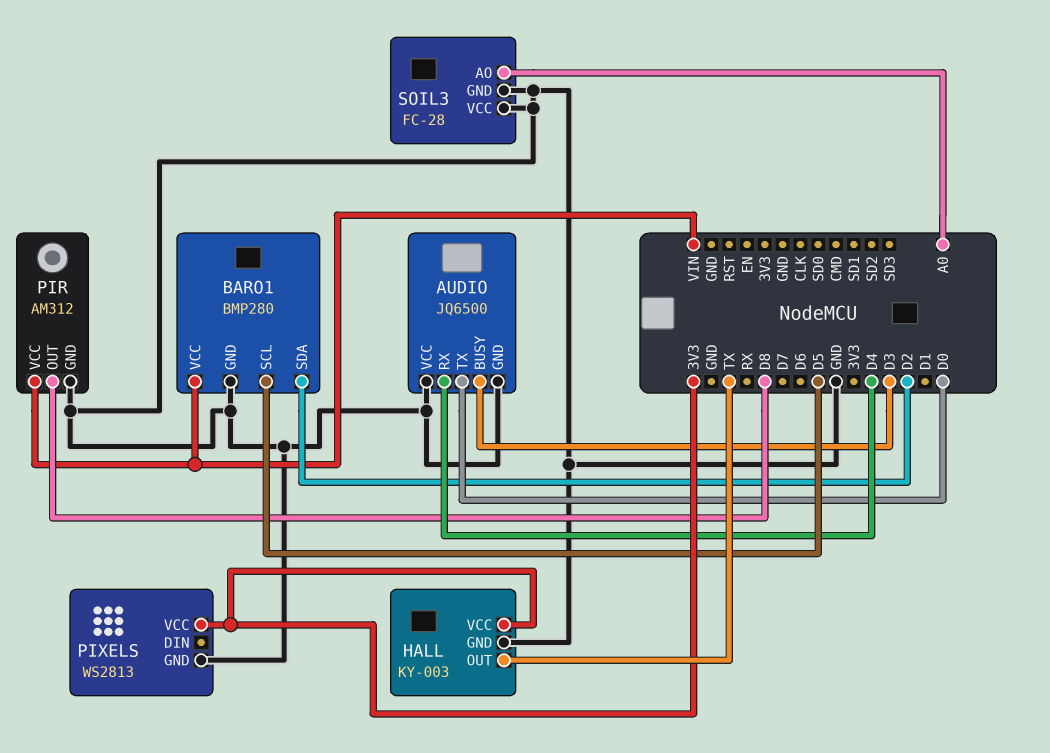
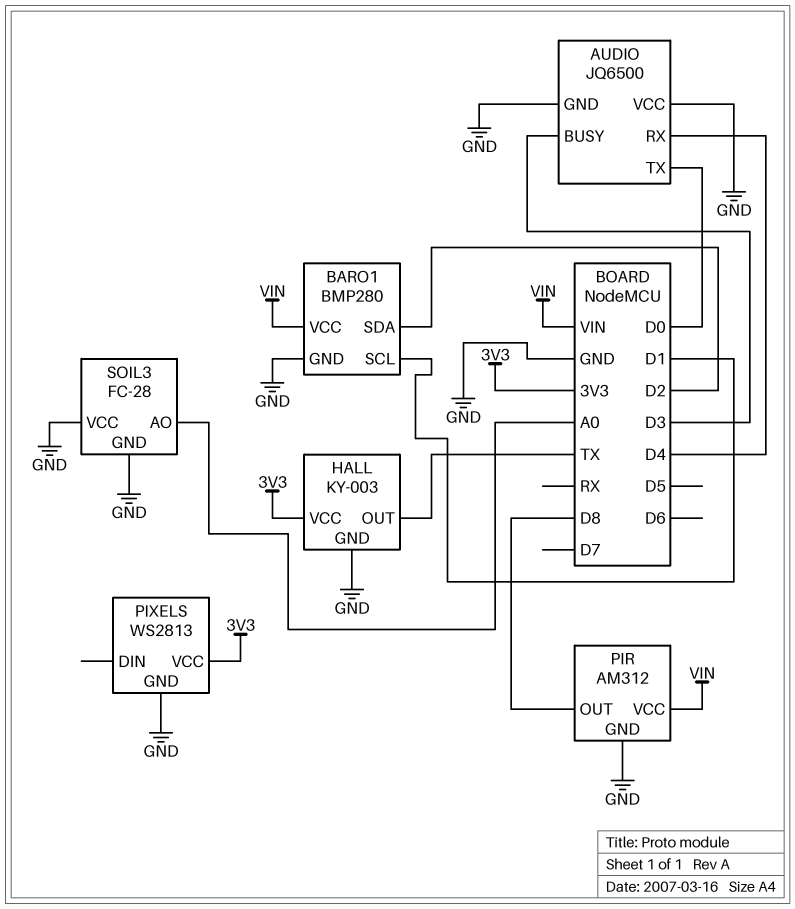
BARO1 pin SCL: D5 -> D1

